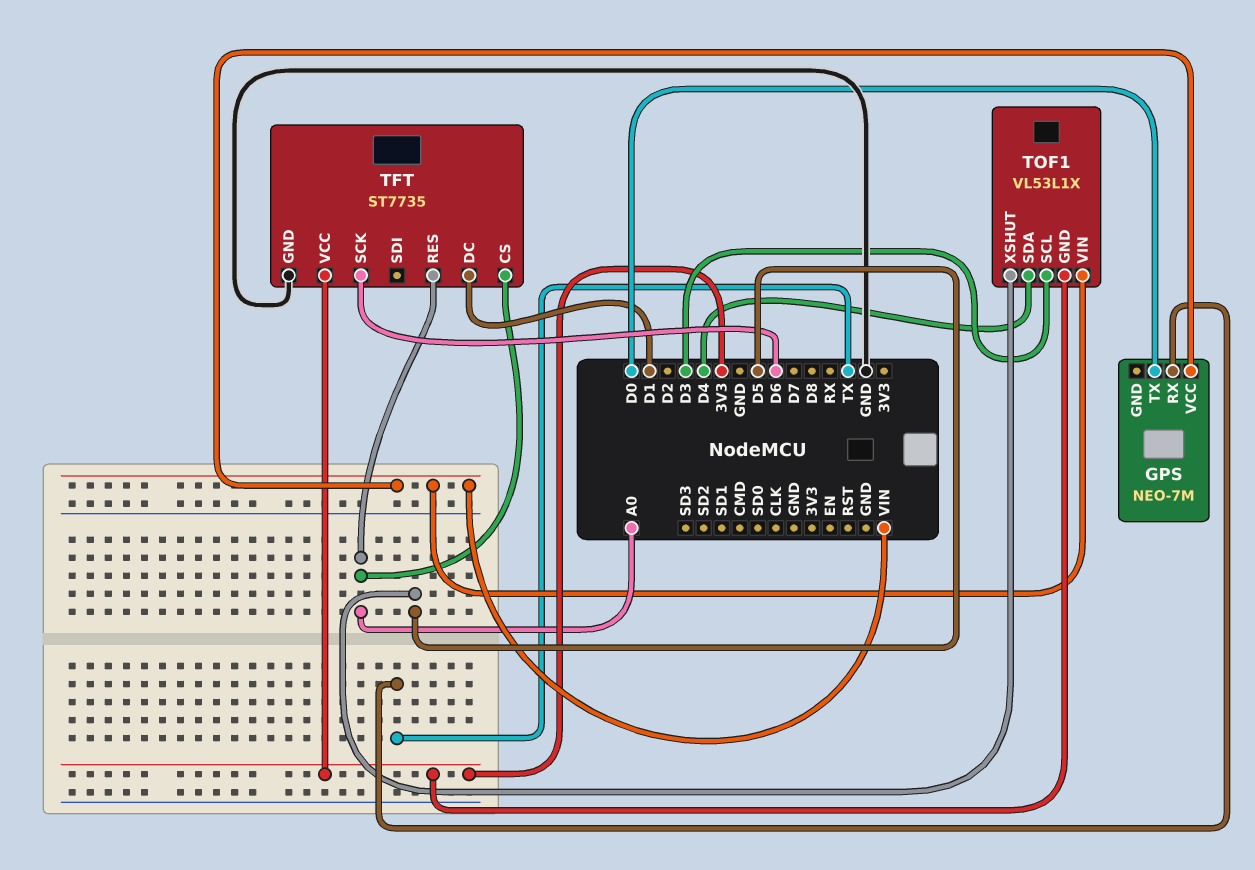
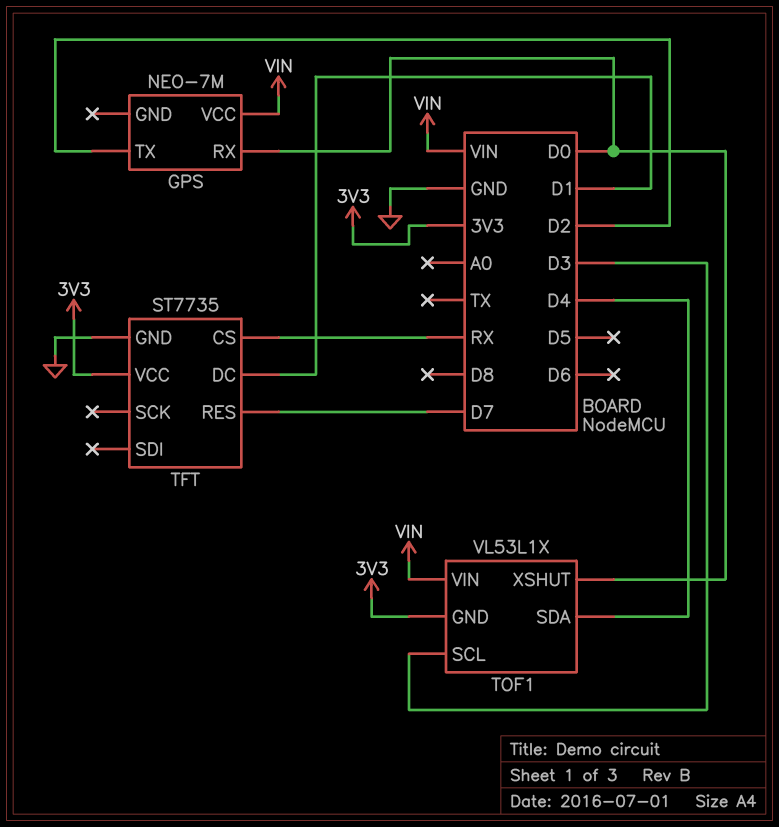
GPS pin RX: TX -> D0
GPS pin TX: D0 -> D2
TFT pin CS: A0 -> RX
TFT pin RES: A0 -> D7
TFT pin SCK: D6 -> none
TOF1 pin XSHUT: D5 -> D0

